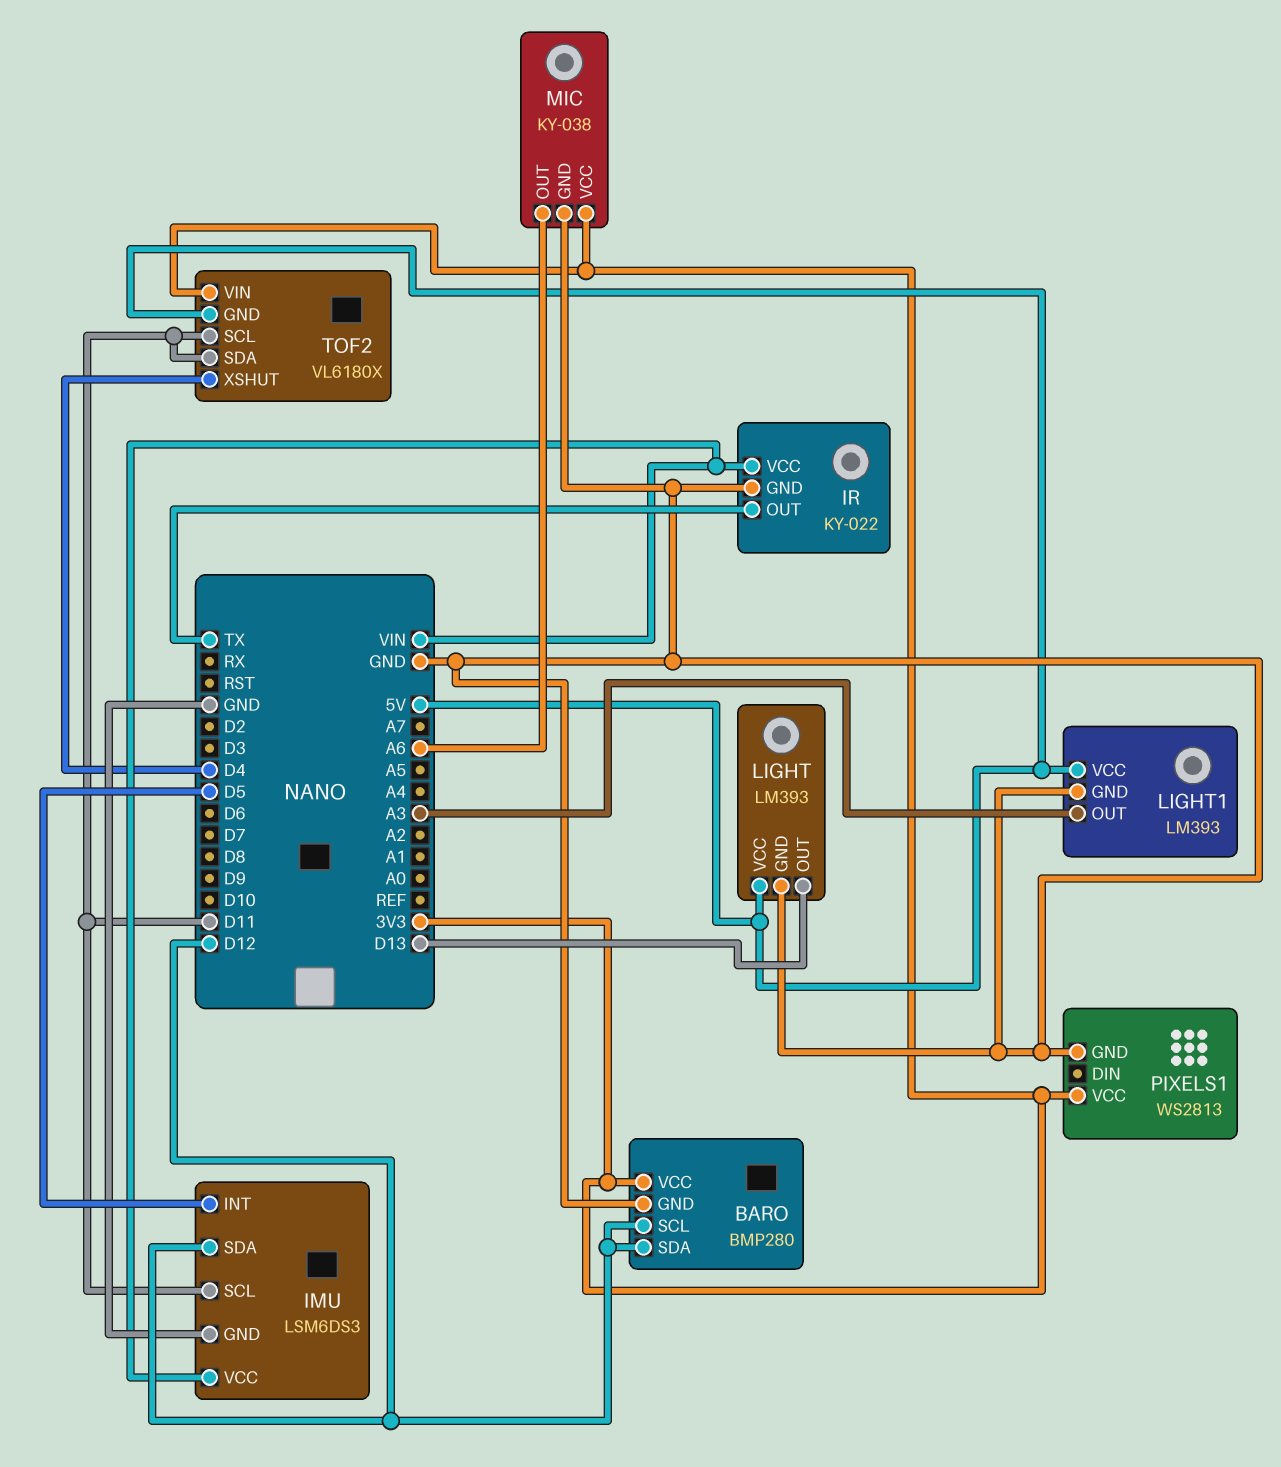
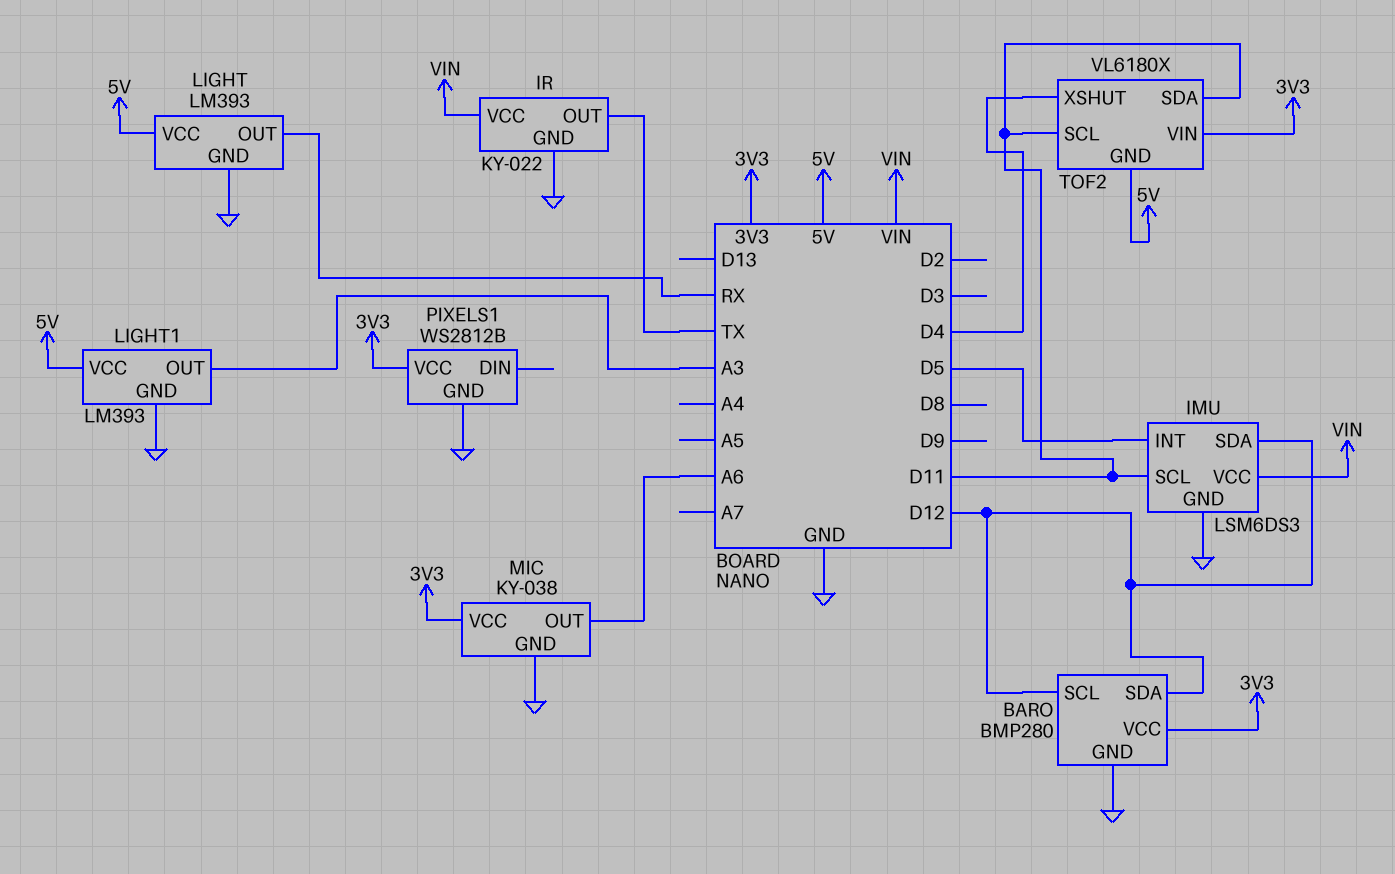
LIGHT pin OUT: D13 -> RX
PIXELS1: WS2813 -> WS2812B

